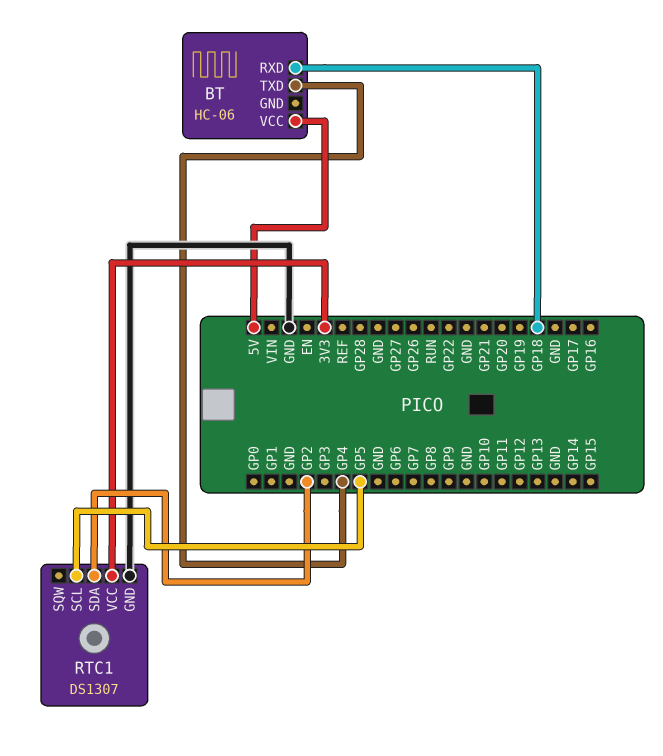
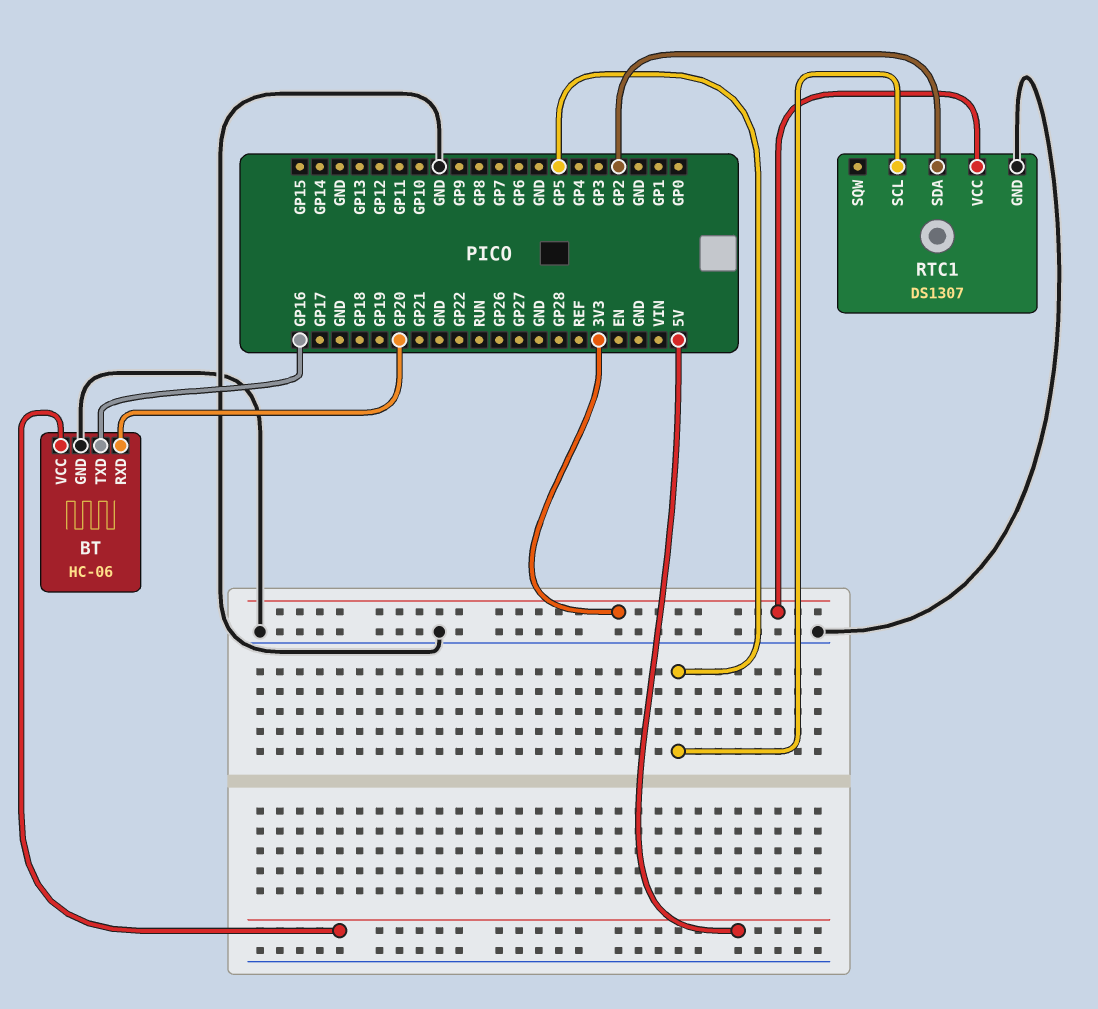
BT pin GND: none -> GND
BT pin RXD: GP18 -> GP20
BT pin TXD: GP4 -> GP16

